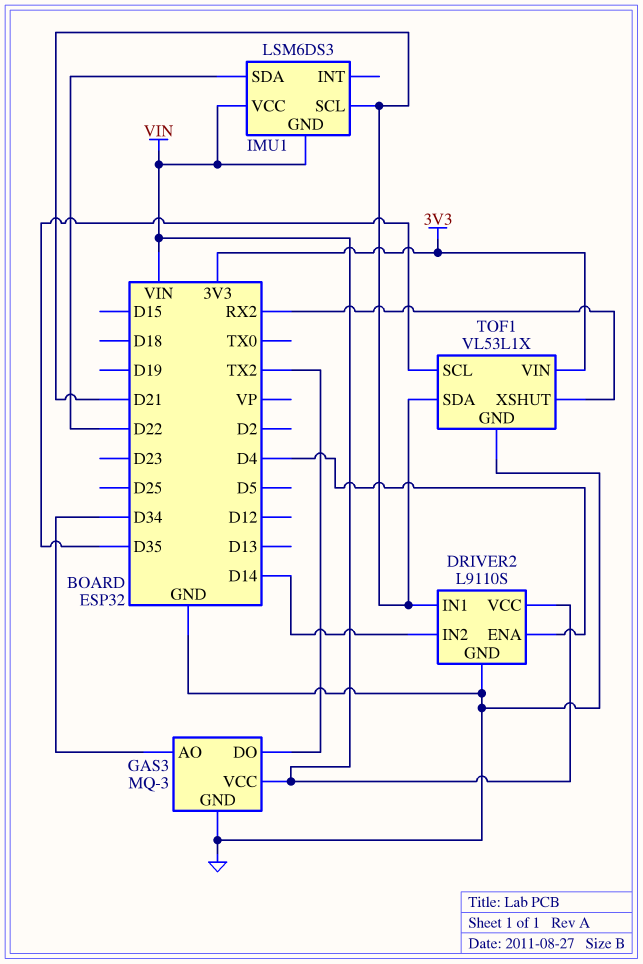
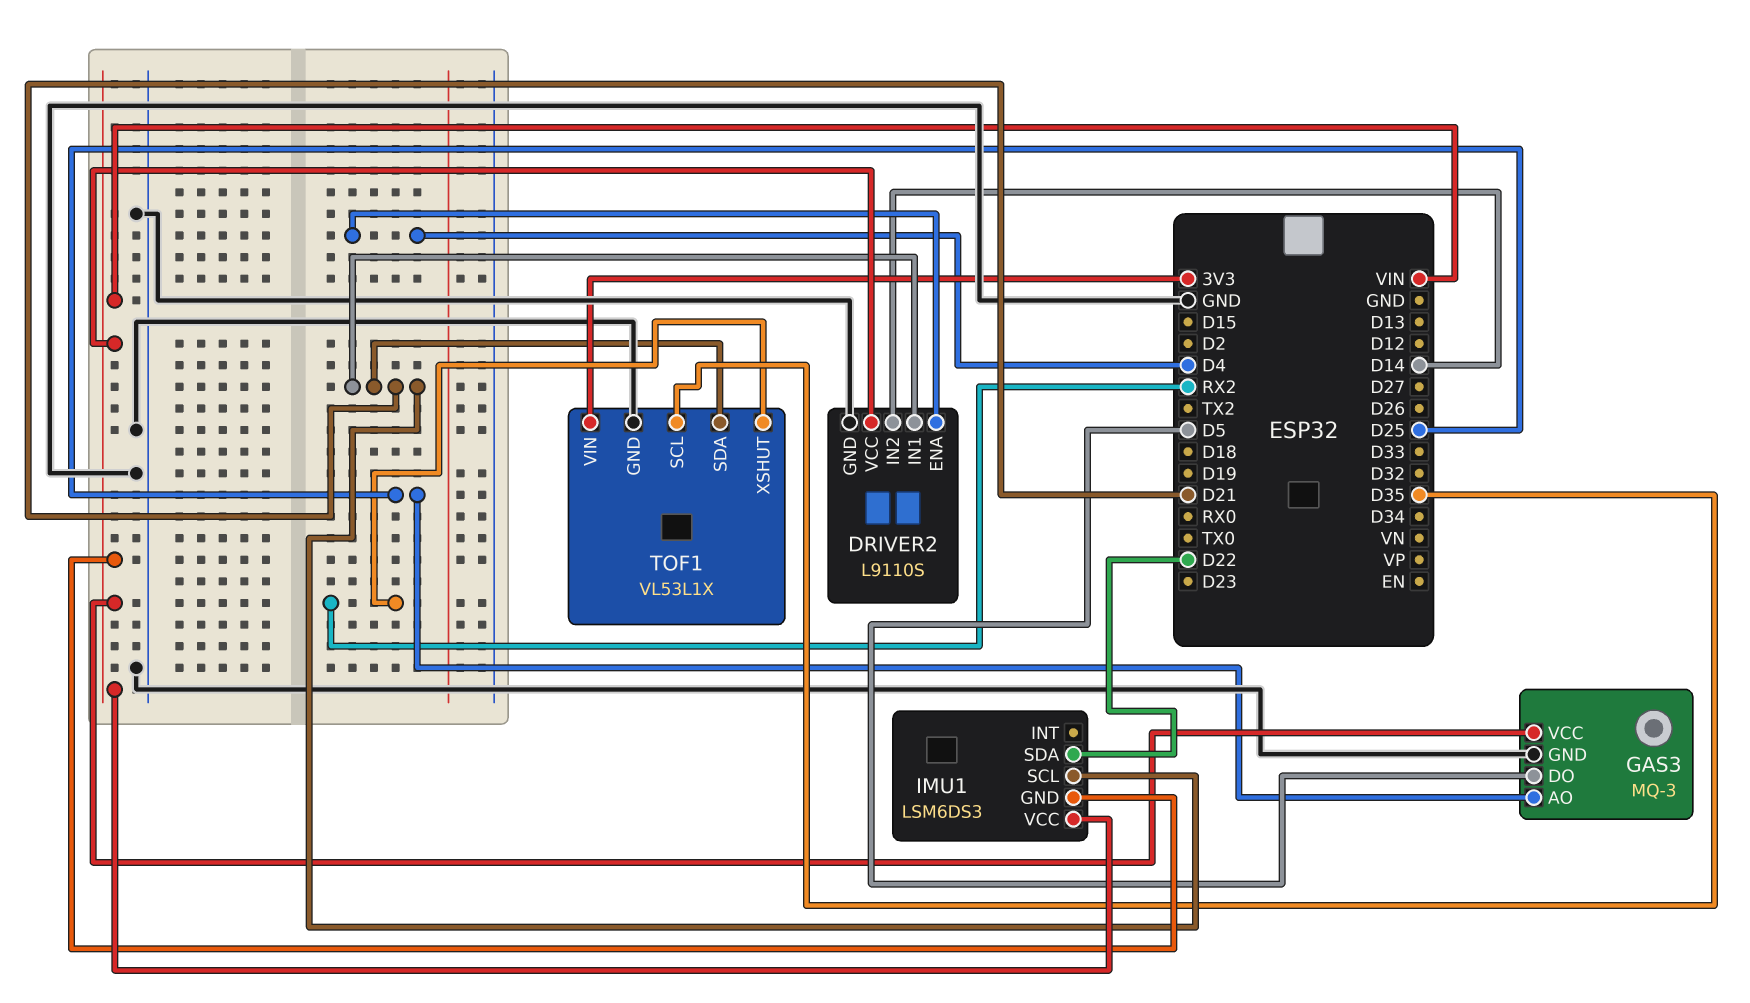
GAS3 pin AO: D34 -> D25
GAS3 pin DO: TX2 -> D5

